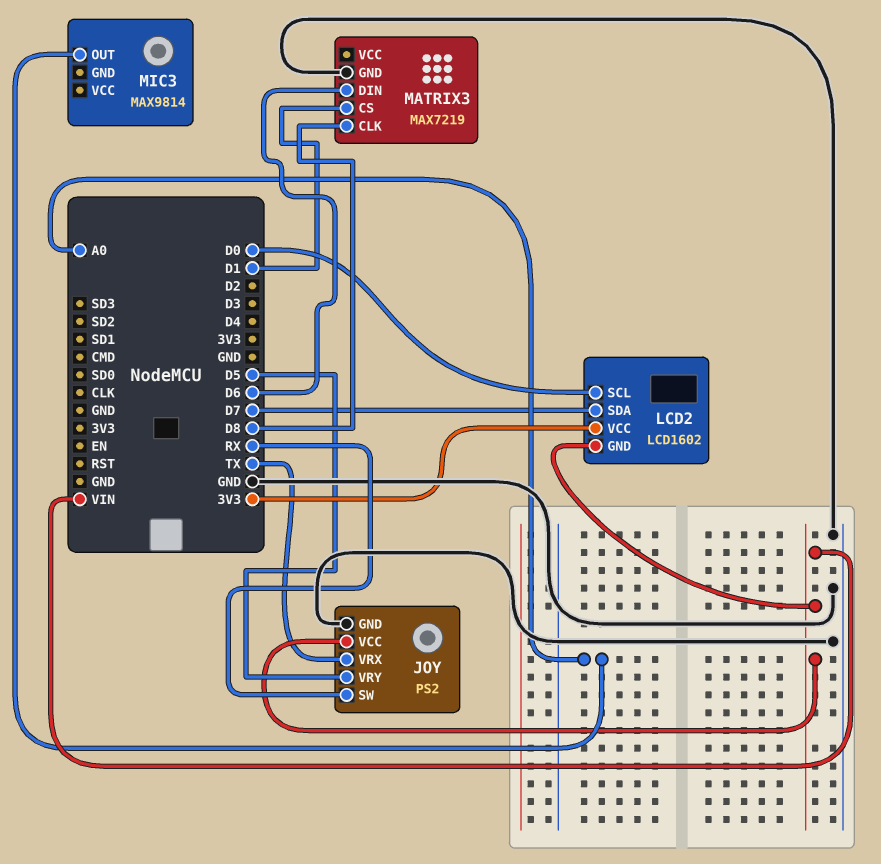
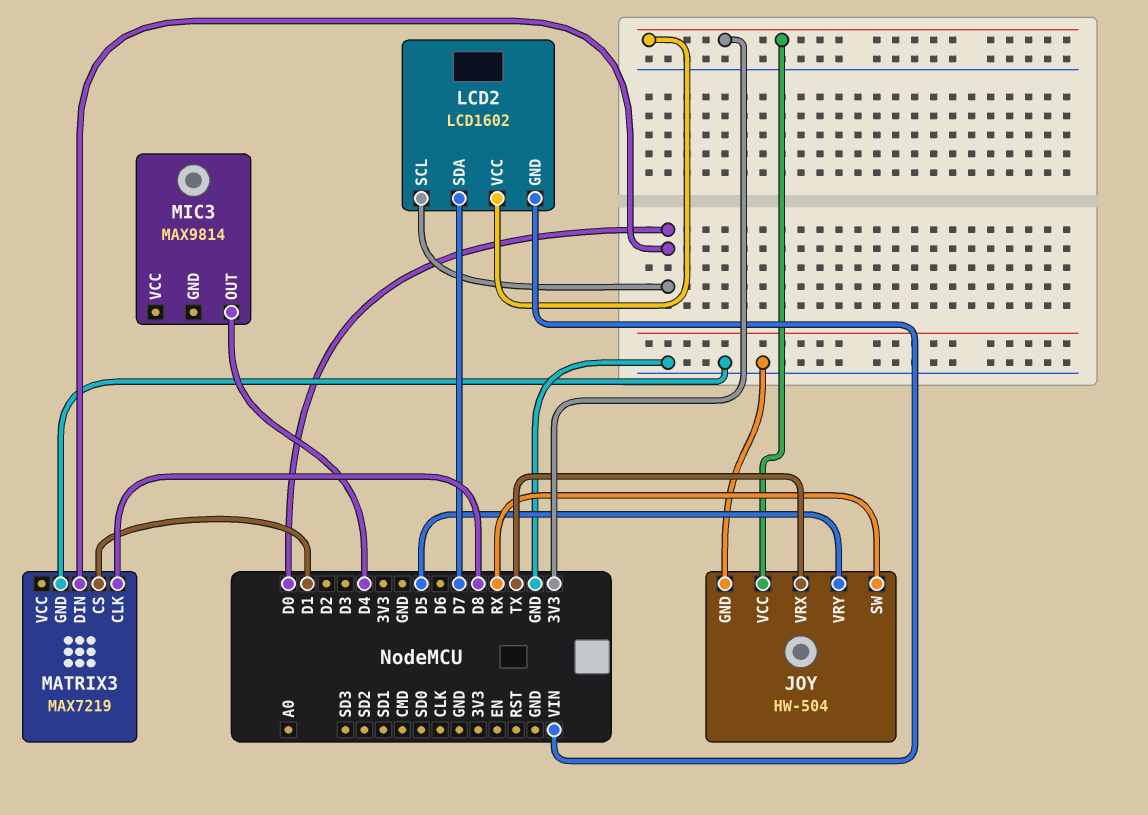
JOY: PS2 -> HW-504
JOY pin VCC: VIN -> 3V3
MATRIX3 pin DIN: D6 -> D0
MIC3 pin OUT: A0 -> D4

